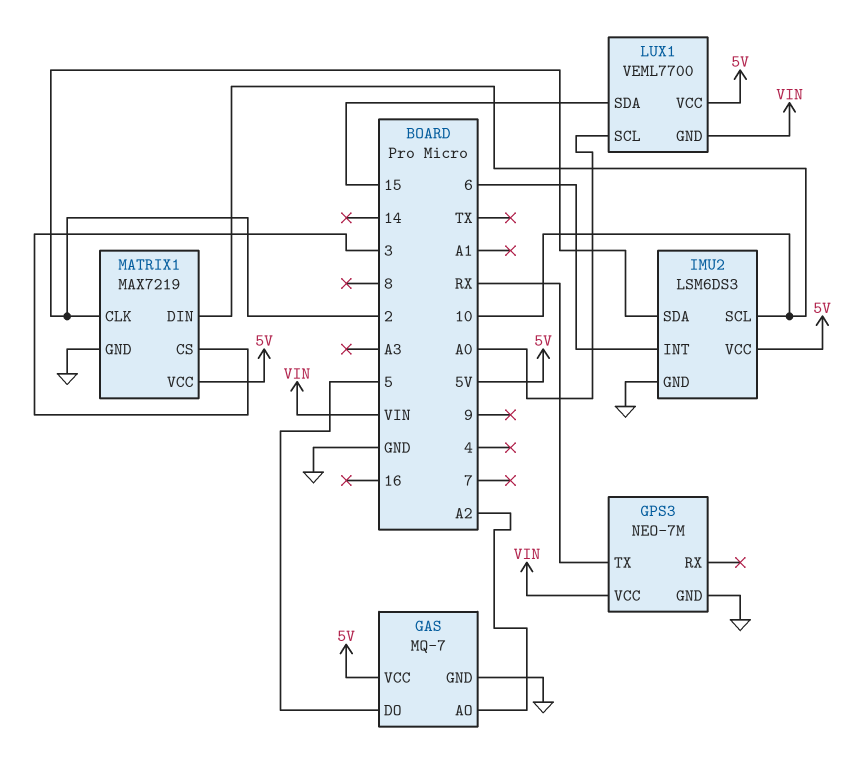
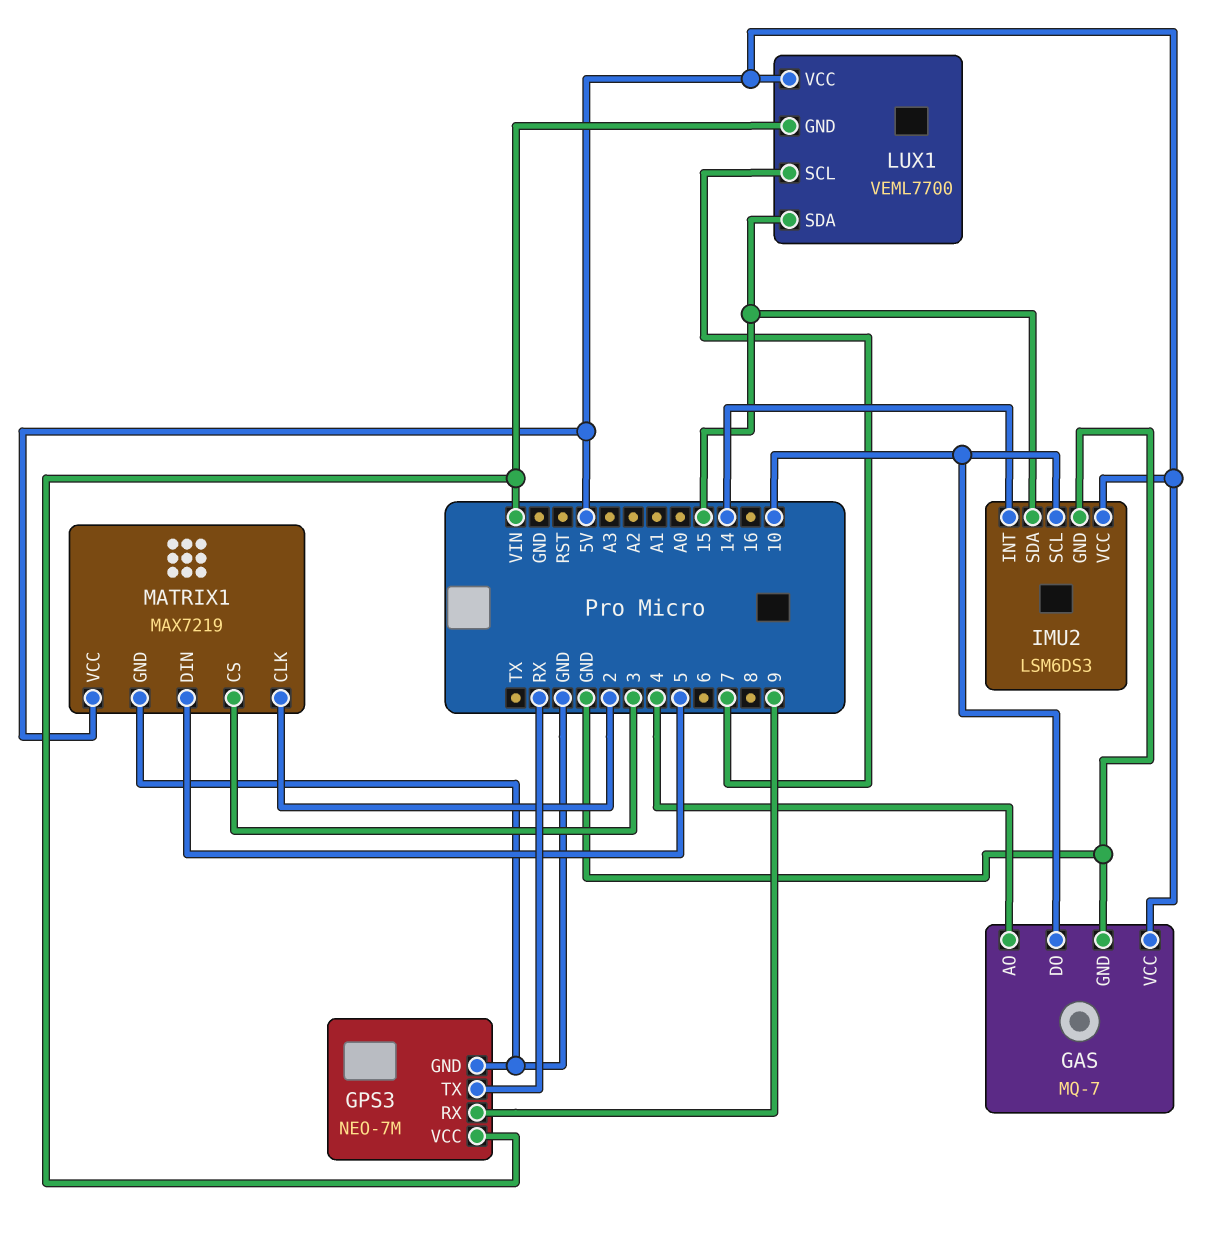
GAS pin AO: A2 -> 4
GAS pin DO: 5 -> 10
GPS3 pin RX: none -> 9
IMU2 pin INT: 6 -> 14
IMU2 pin SDA: 2 -> 15
LUX1 pin SCL: A0 -> 7
MATRIX1 pin DIN: 10 -> 5

